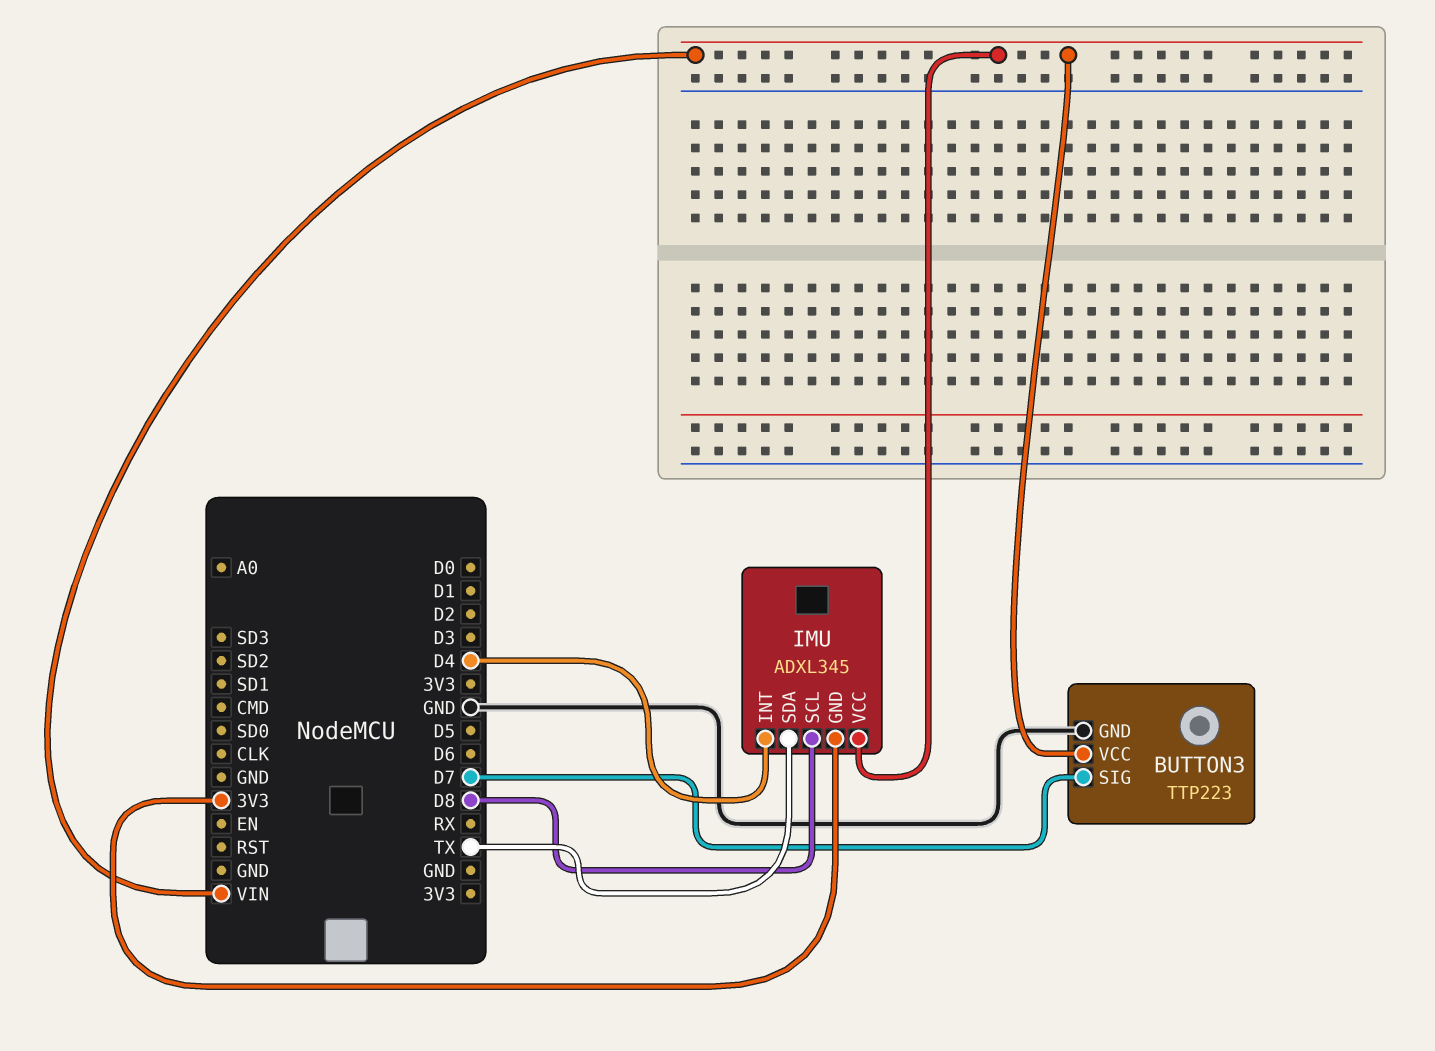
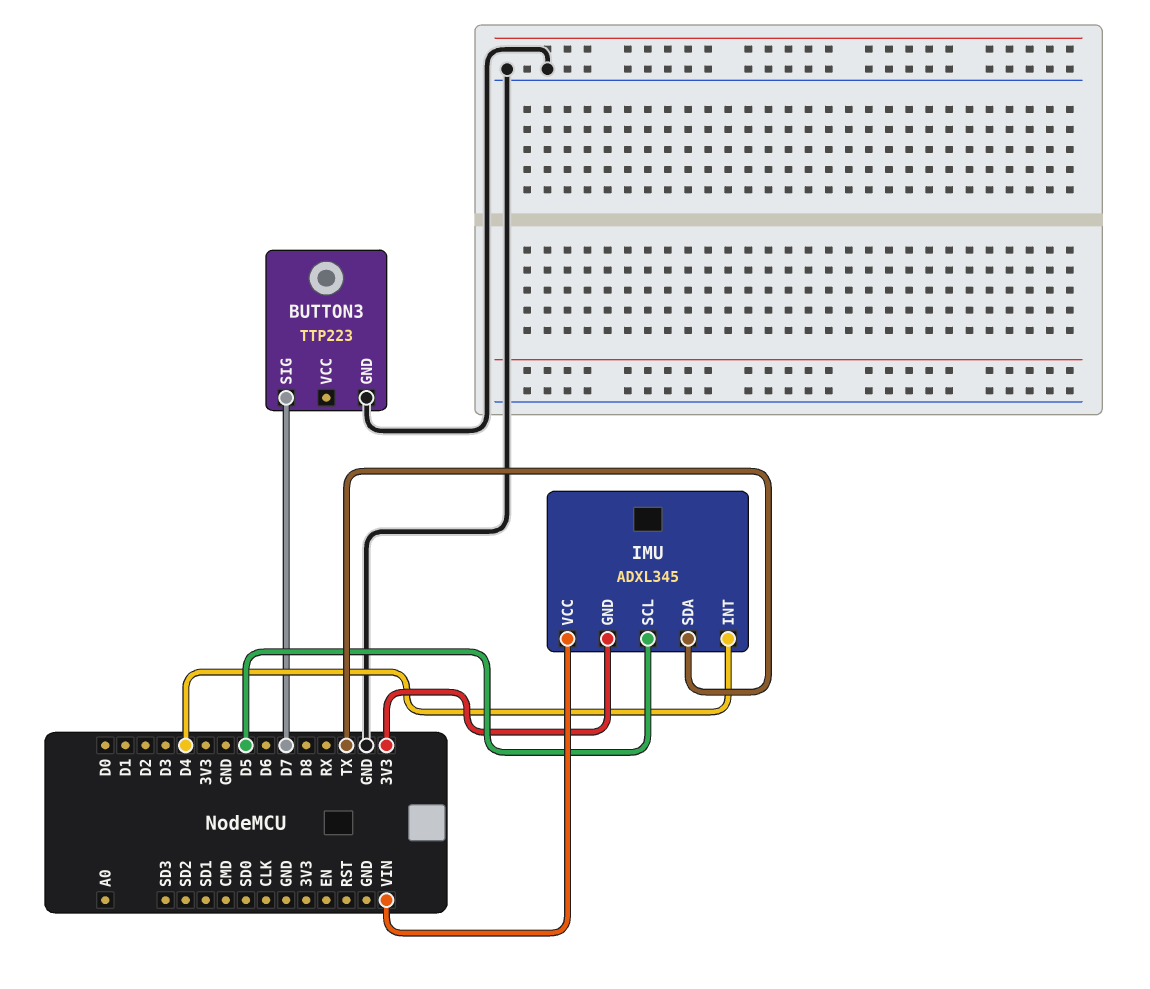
BUTTON3 pin VCC: VIN -> none
IMU pin SCL: D8 -> D5

